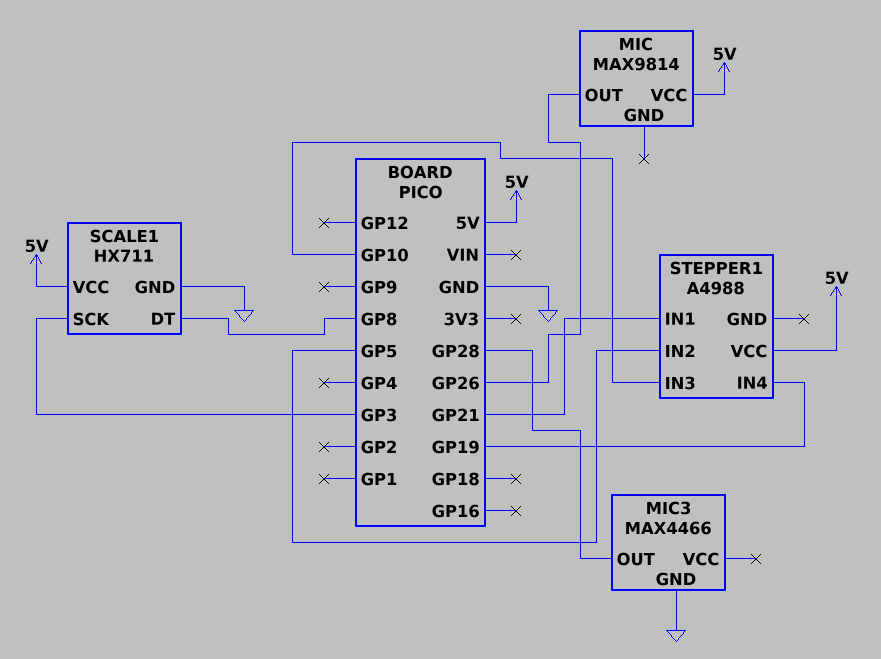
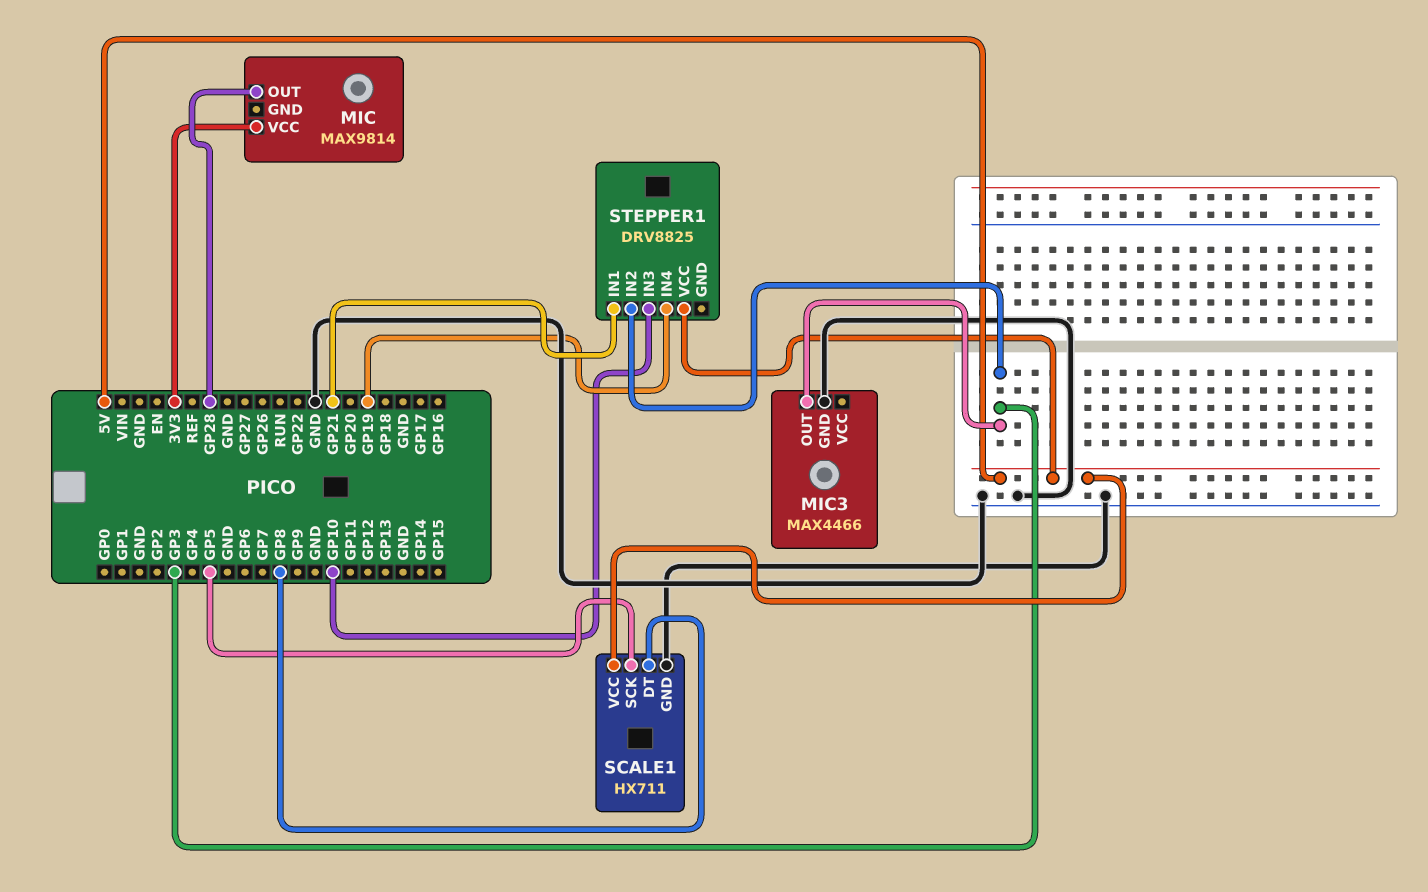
MIC pin OUT: GP26 -> GP28
MIC pin VCC: 5V -> 3V3
MIC3 pin OUT: GP28 -> GP3
SCALE1 pin SCK: GP3 -> GP5
STEPPER1: A4988 -> DRV8825
STEPPER1 pin IN2: GP5 -> GP3

